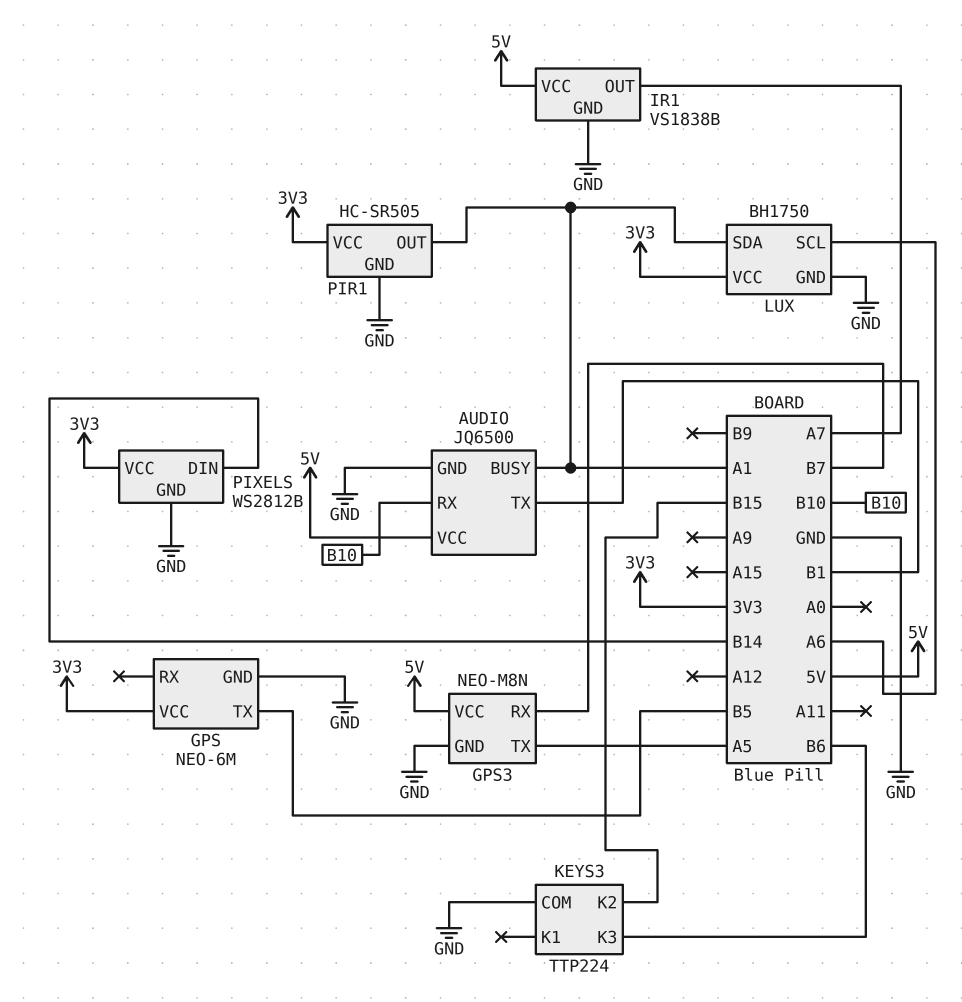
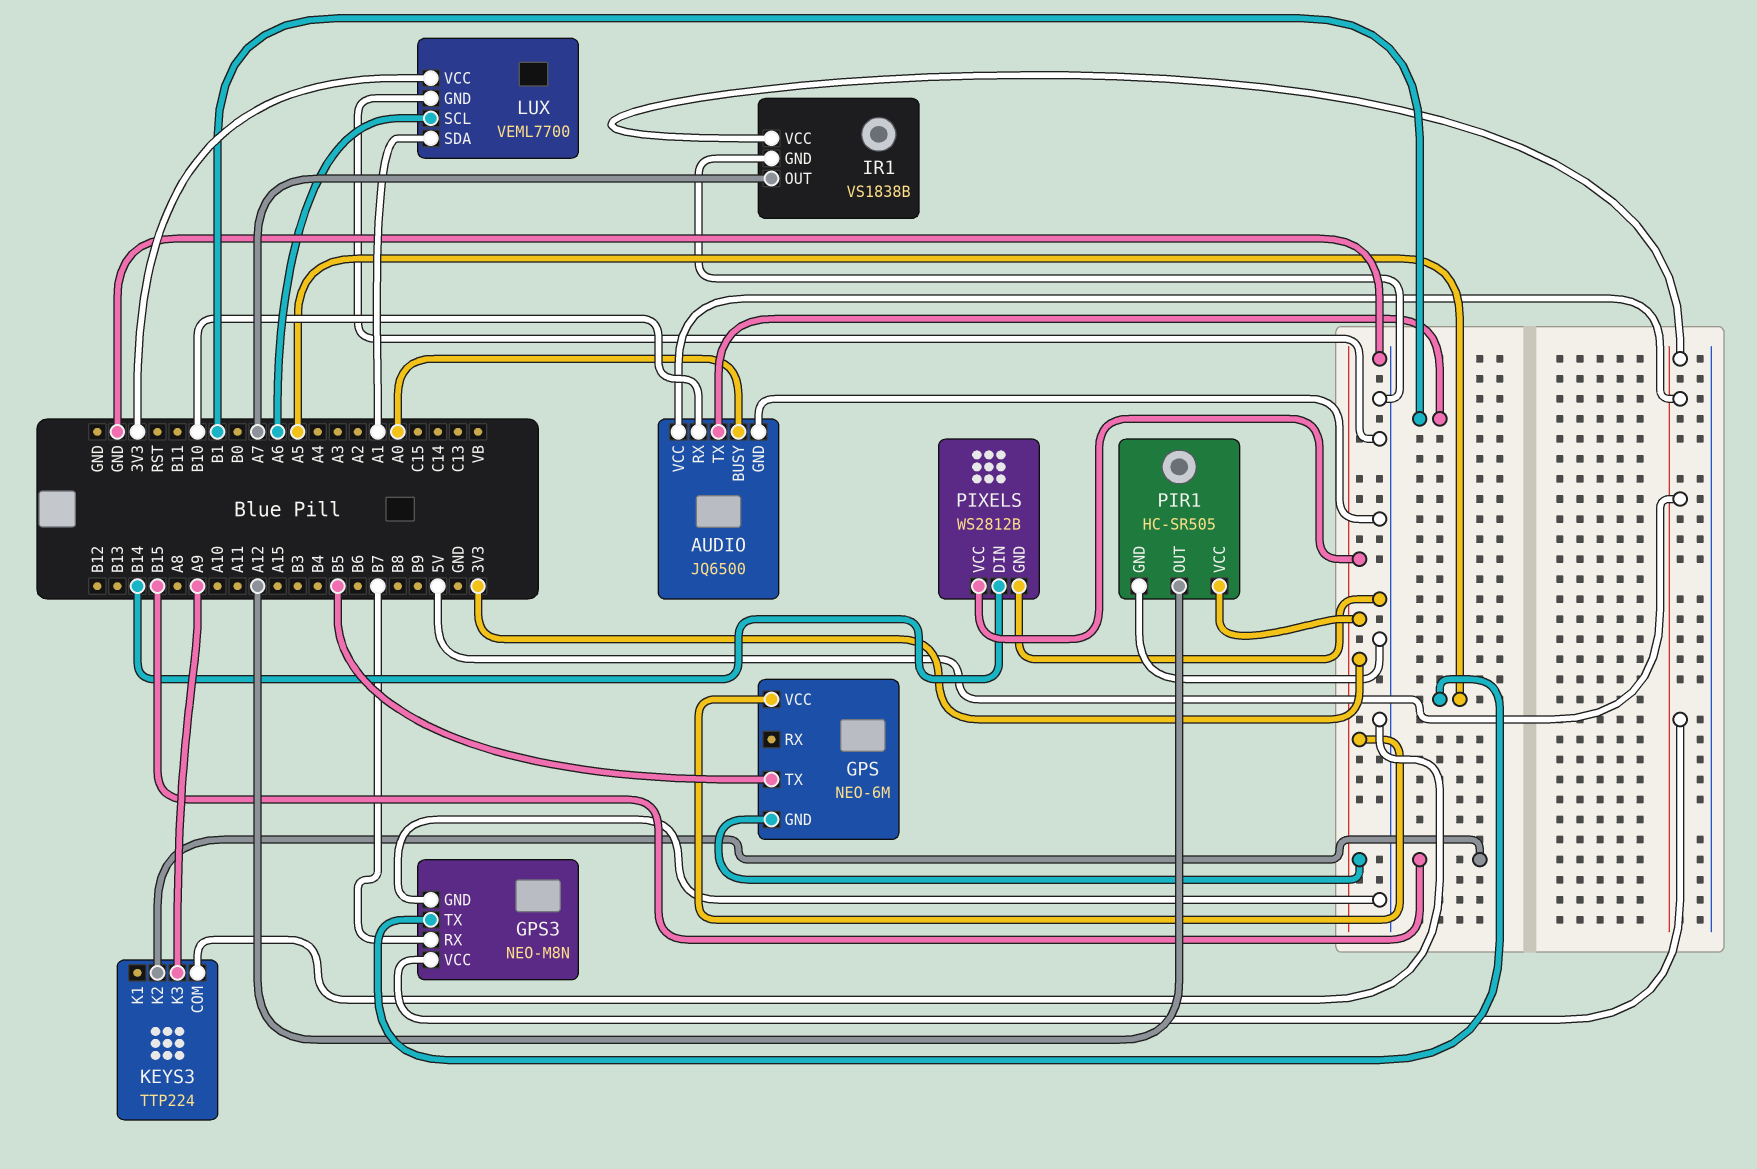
AUDIO pin BUSY: A1 -> A0
GPS pin GND: GND -> 3V3
KEYS3 pin K3: B6 -> A9
LUX: BH1750 -> VEML7700
PIR1 pin OUT: A1 -> A12

